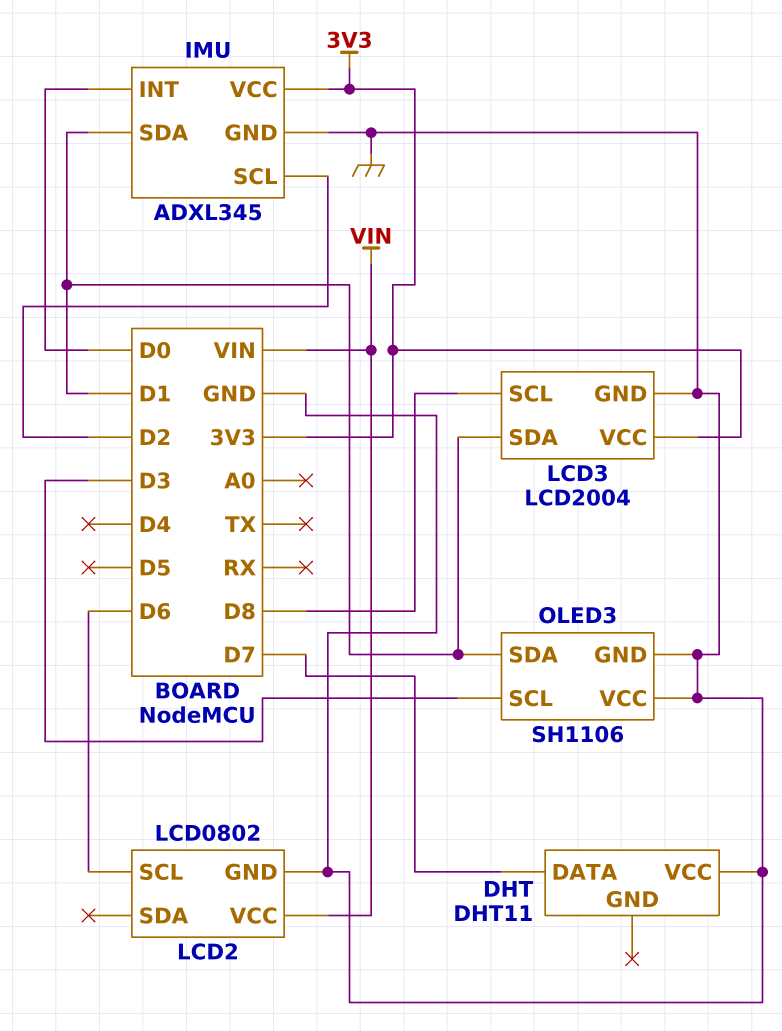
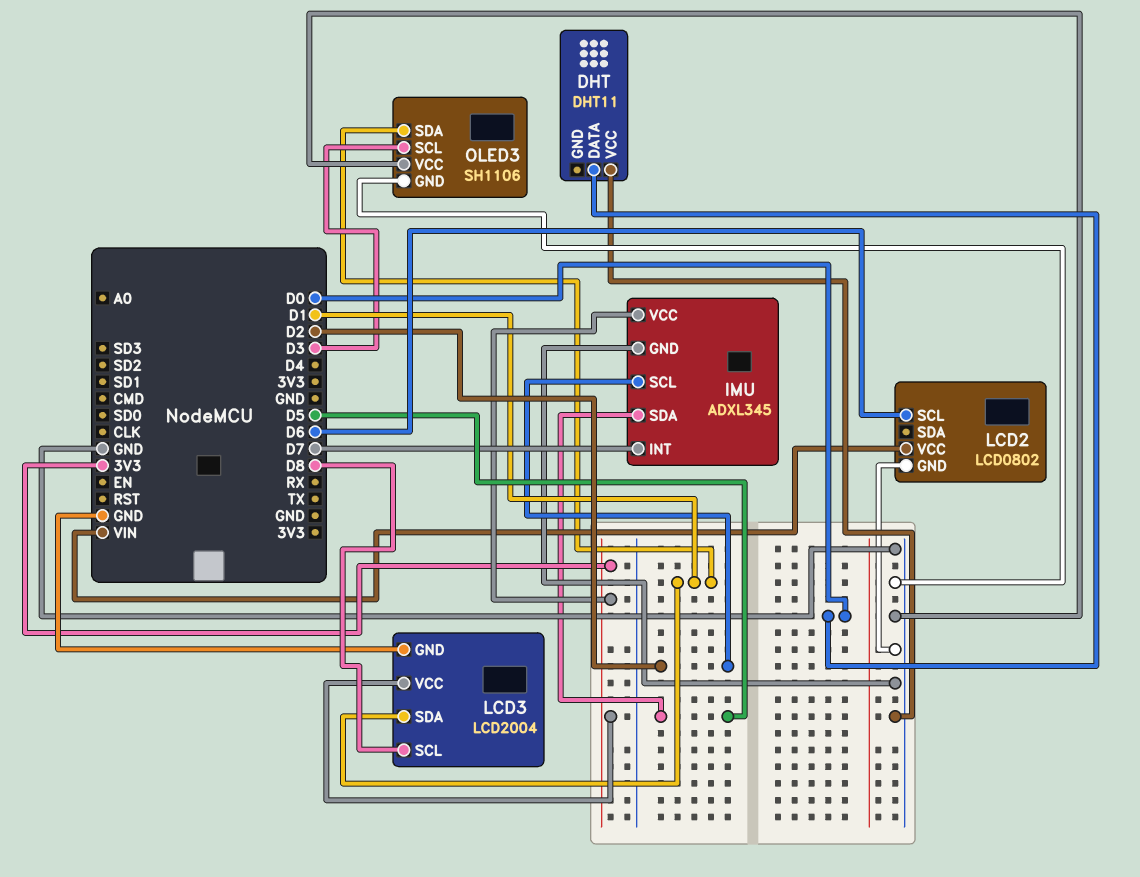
DHT pin DATA: D7 -> D0
IMU pin INT: D0 -> D7
IMU pin SDA: D1 -> D5

